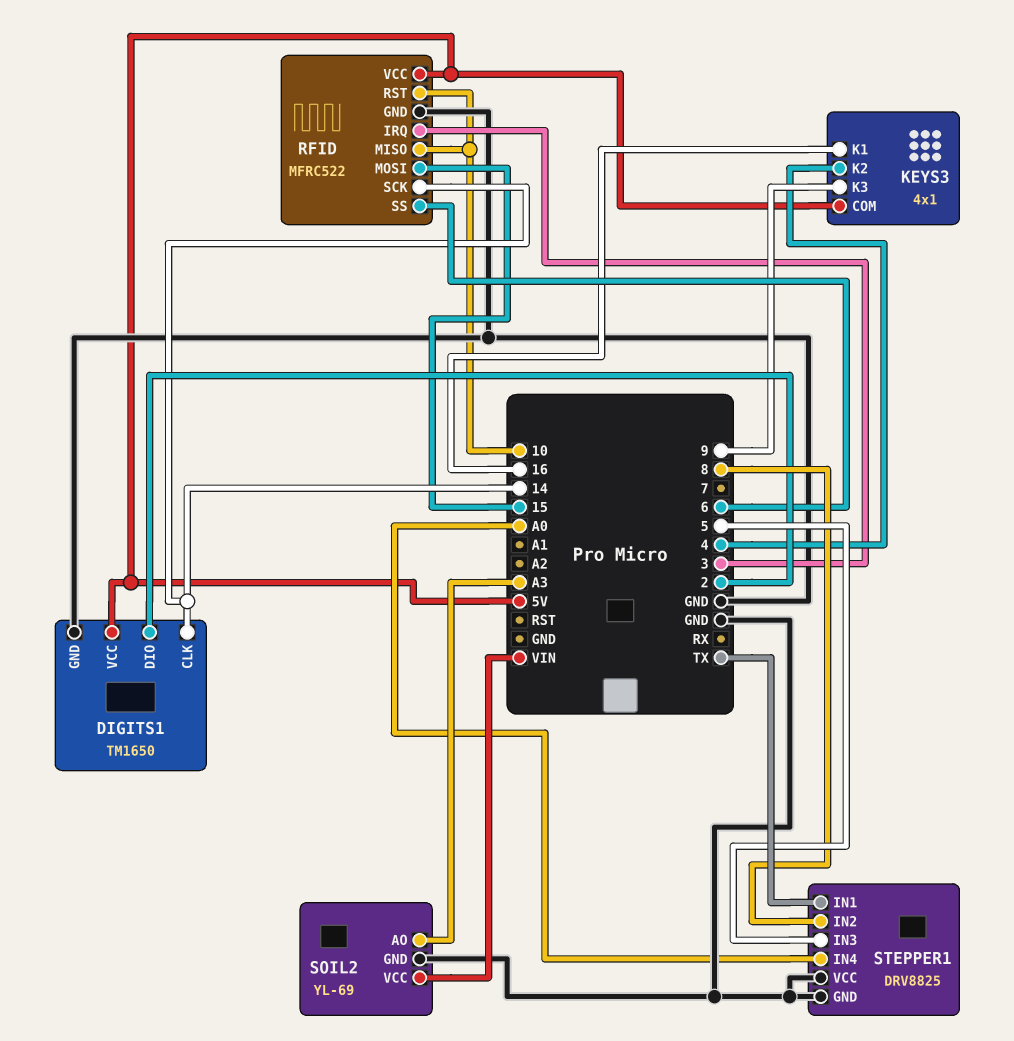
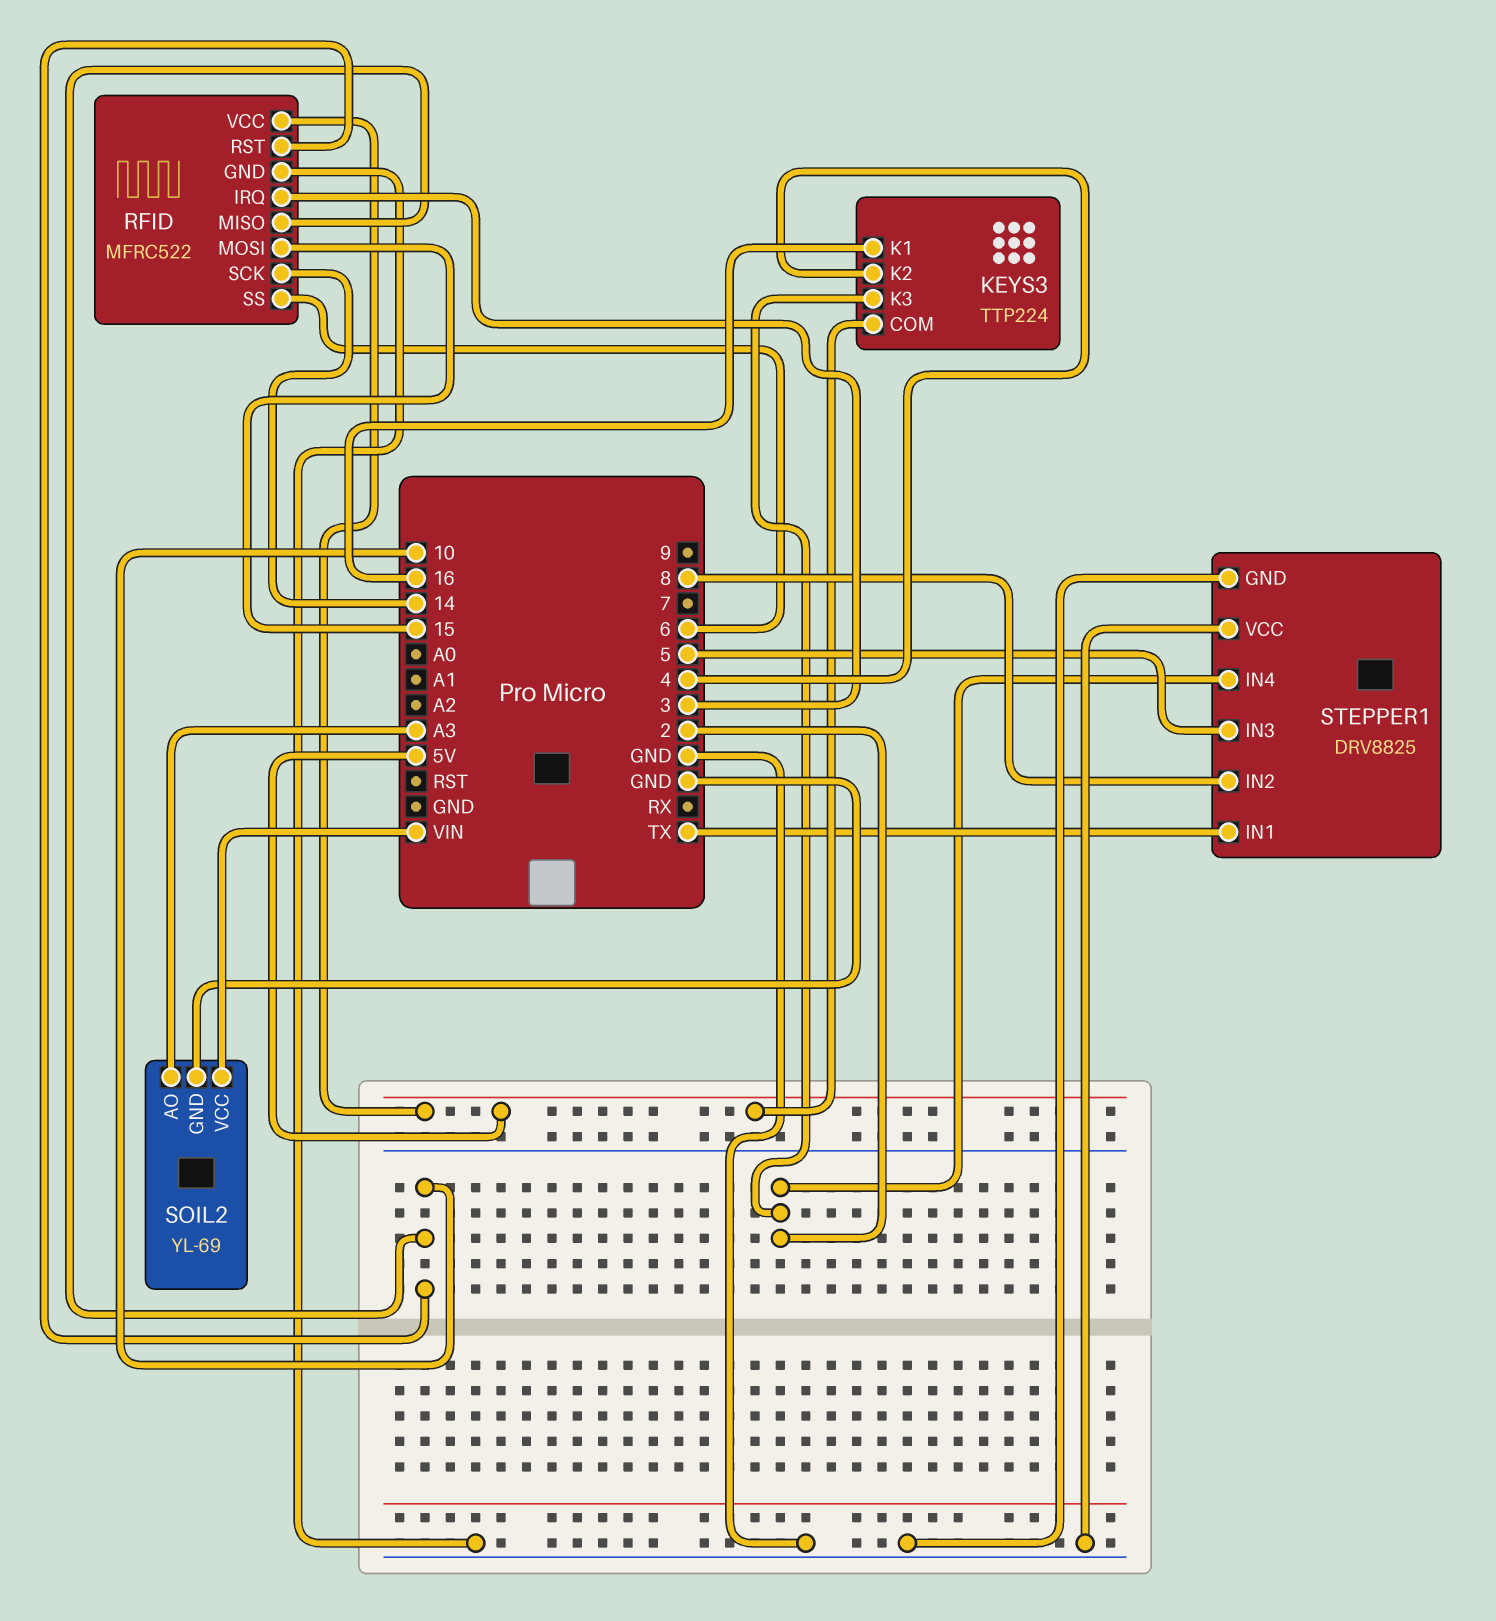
DIGITS1: TM1650 -> none
DIGITS1 pin CLK: 14 -> none
DIGITS1 pin DIO: 2 -> none
DIGITS1 pin GND: GND -> none
DIGITS1 pin VCC: 5V -> none
KEYS3: 4x1 -> TTP224
KEYS3 pin K3: 9 -> 2
STEPPER1 pin IN4: A0 -> 2

